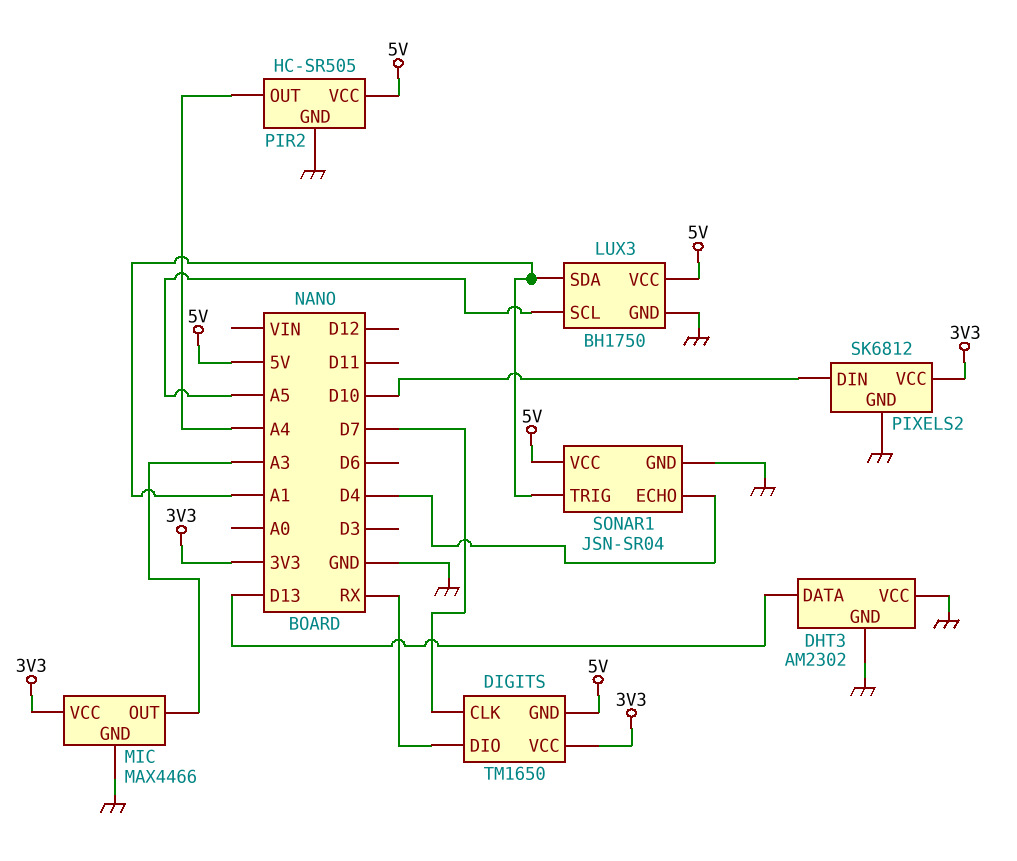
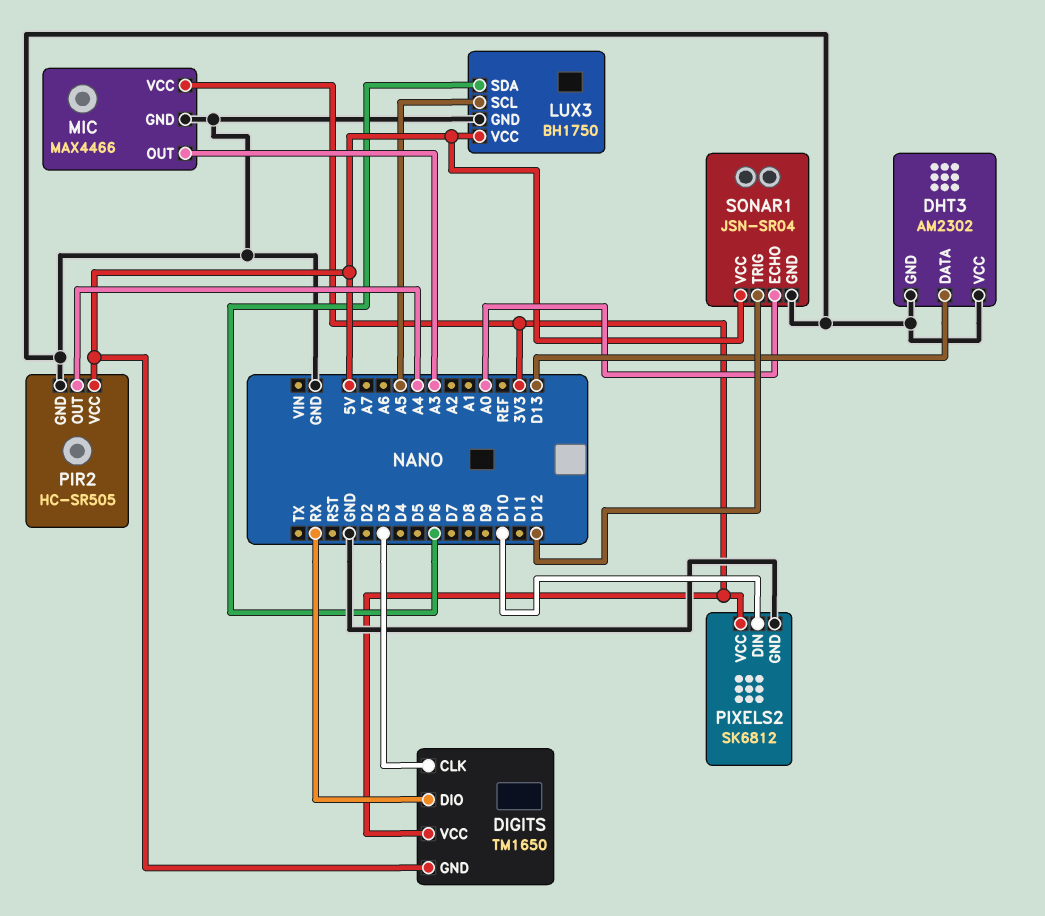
DIGITS pin CLK: D7 -> D3
LUX3 pin SDA: A1 -> D6
SONAR1 pin ECHO: D4 -> A0
SONAR1 pin TRIG: A1 -> D12

